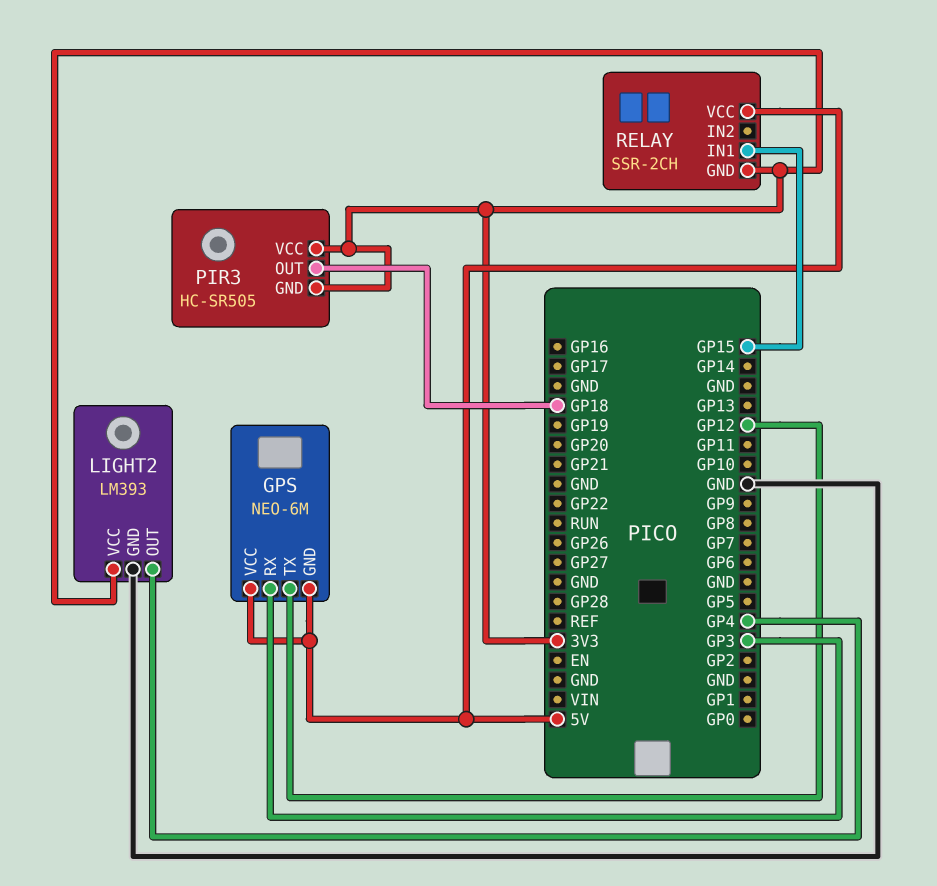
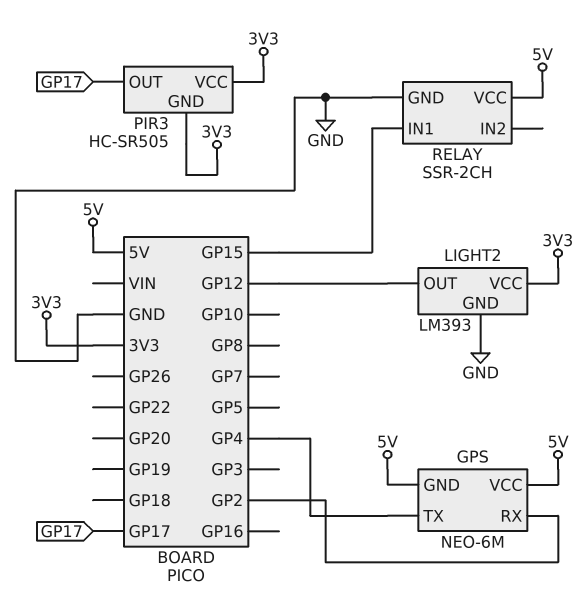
GPS pin RX: GP3 -> GP2
GPS pin TX: GP12 -> GP4
LIGHT2 pin OUT: GP4 -> GP12
PIR3 pin OUT: GP18 -> GP17
RELAY pin GND: 3V3 -> GND

